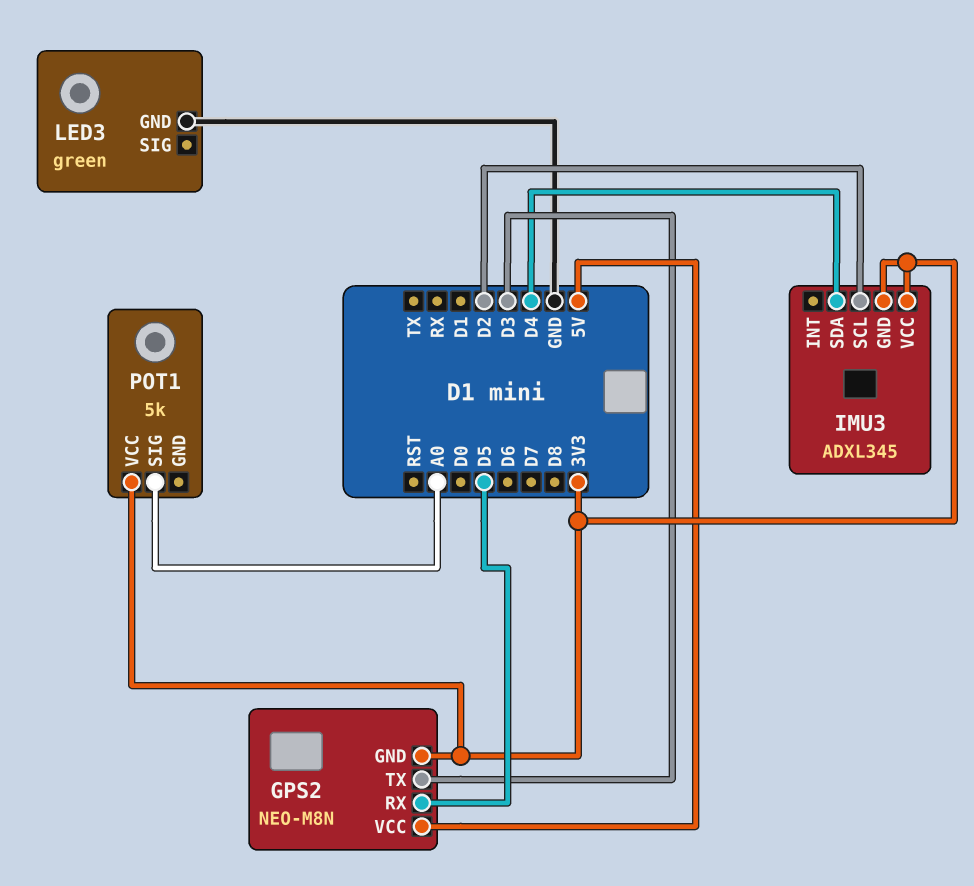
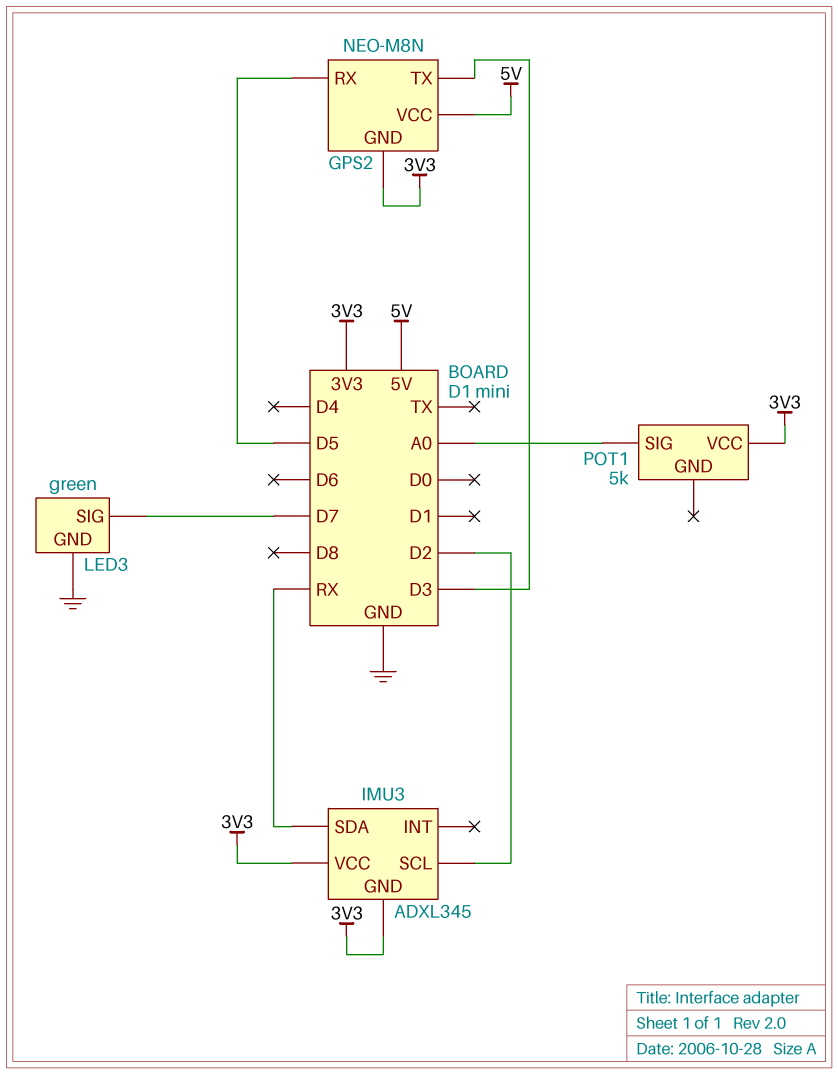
IMU3 pin SDA: D4 -> RX
LED3 pin SIG: none -> D7

